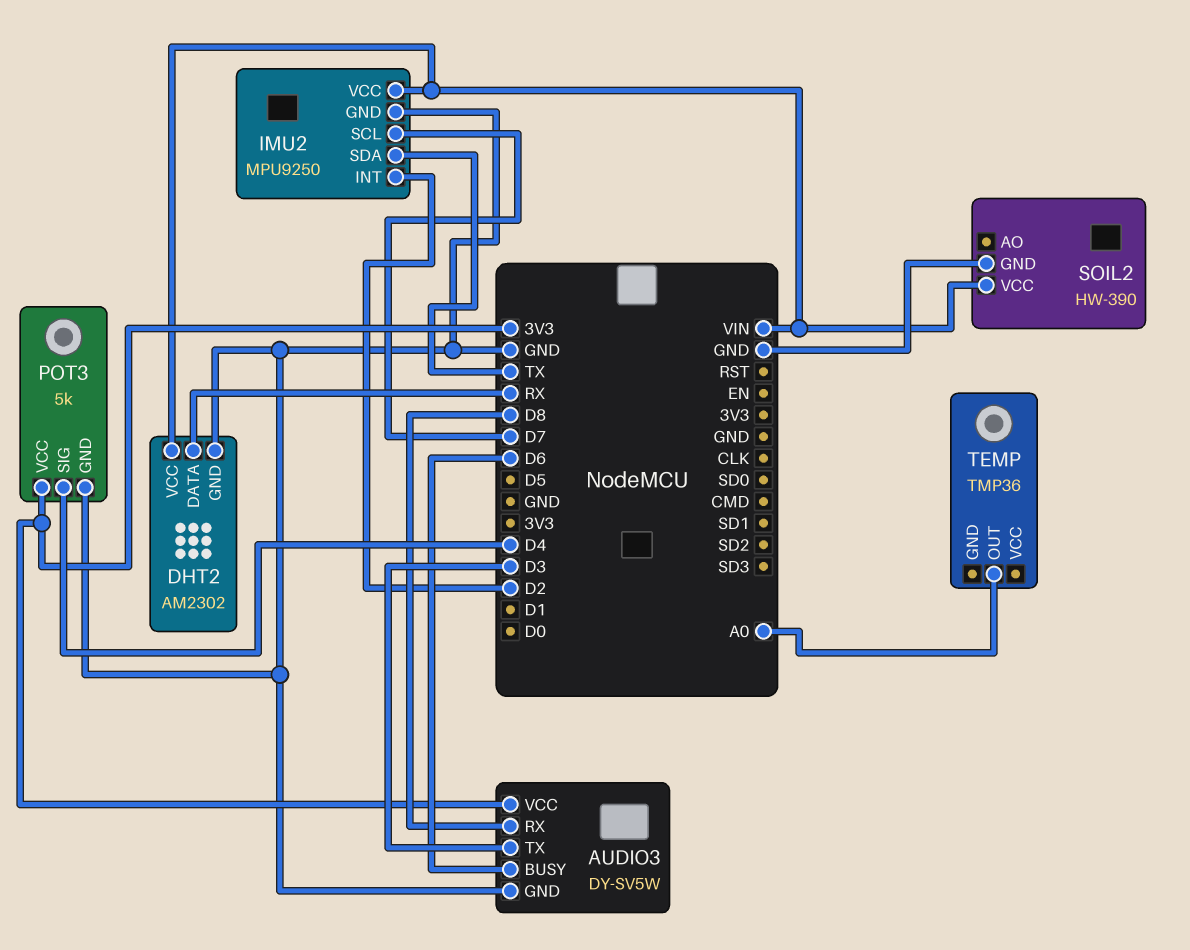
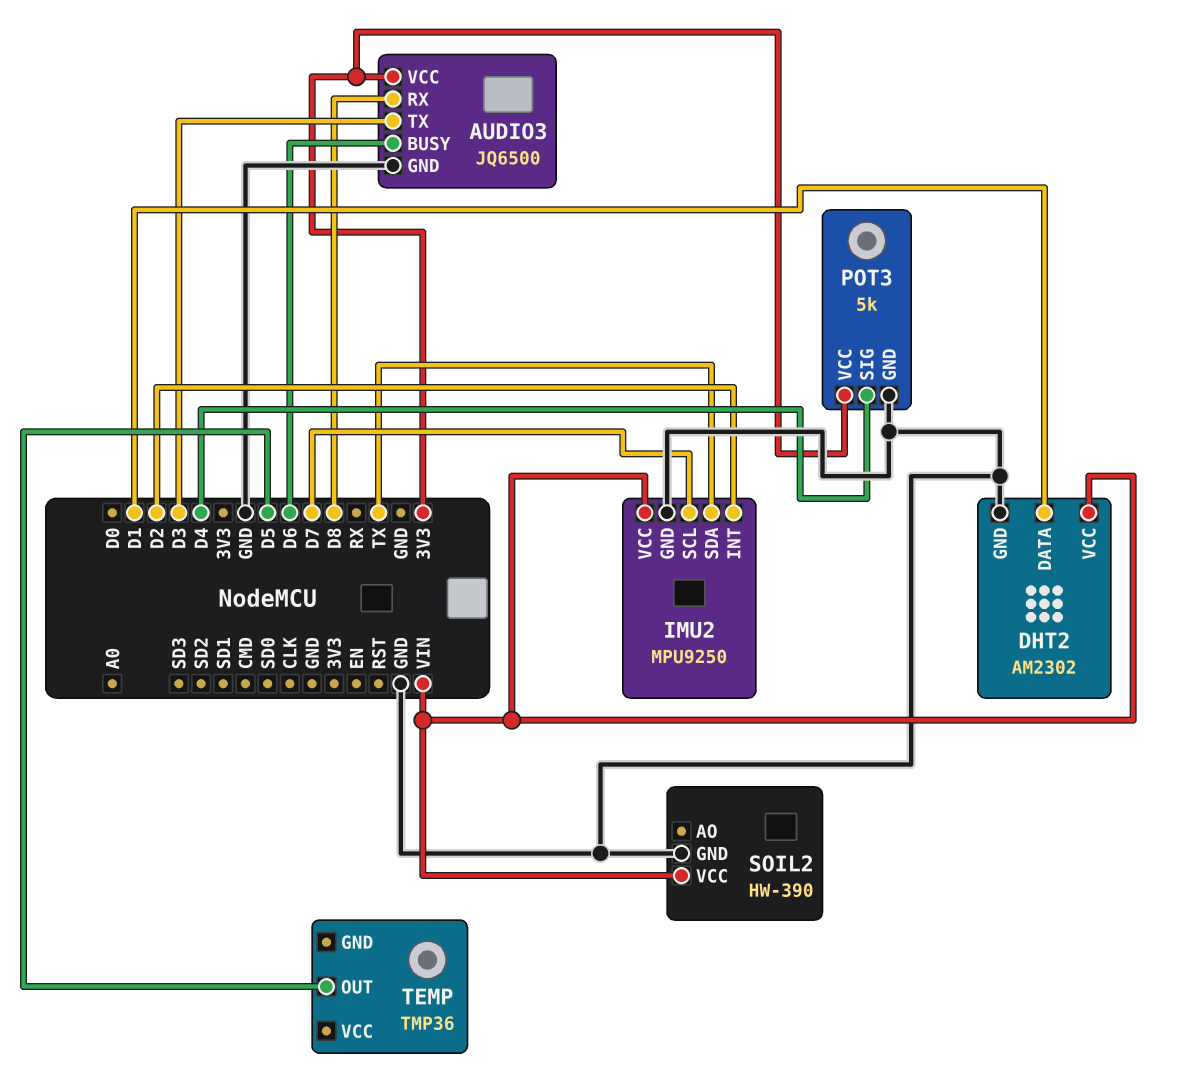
AUDIO3: DY-SV5W -> JQ6500
DHT2 pin DATA: RX -> D1
TEMP pin OUT: A0 -> D5

